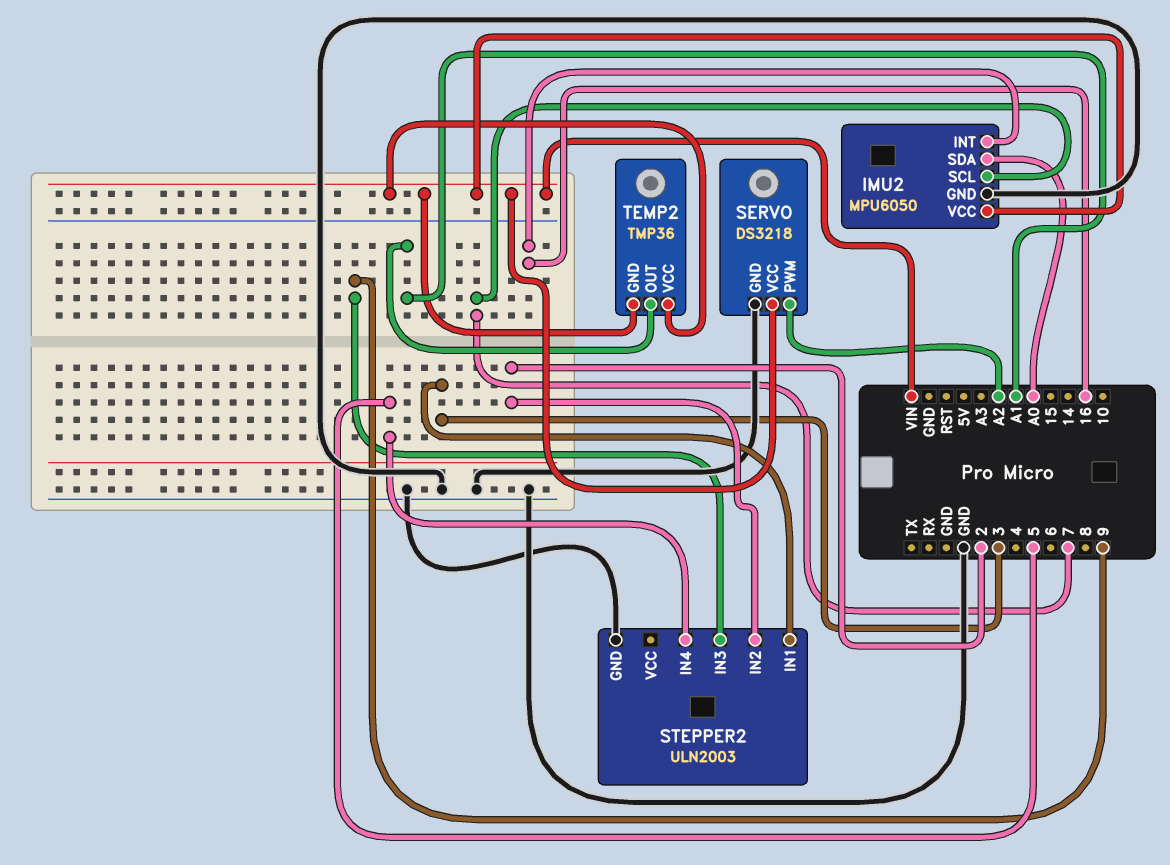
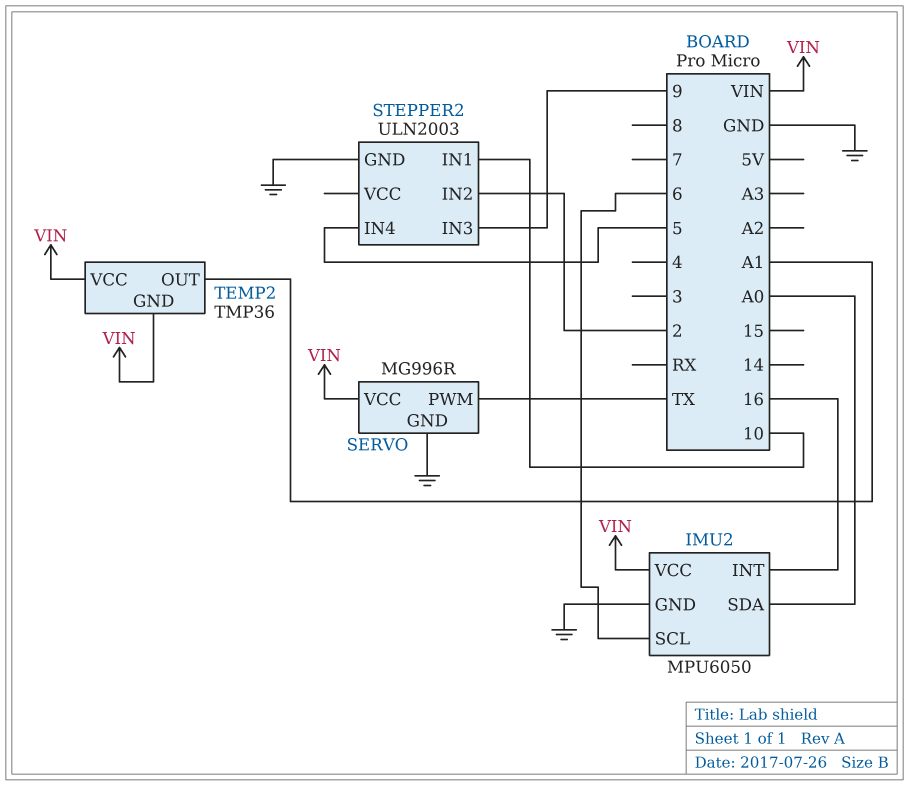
IMU2 pin SCL: 7 -> 6
SERVO: DS3218 -> MG996R
SERVO pin PWM: A2 -> TX
STEPPER2 pin IN1: 3 -> 10

